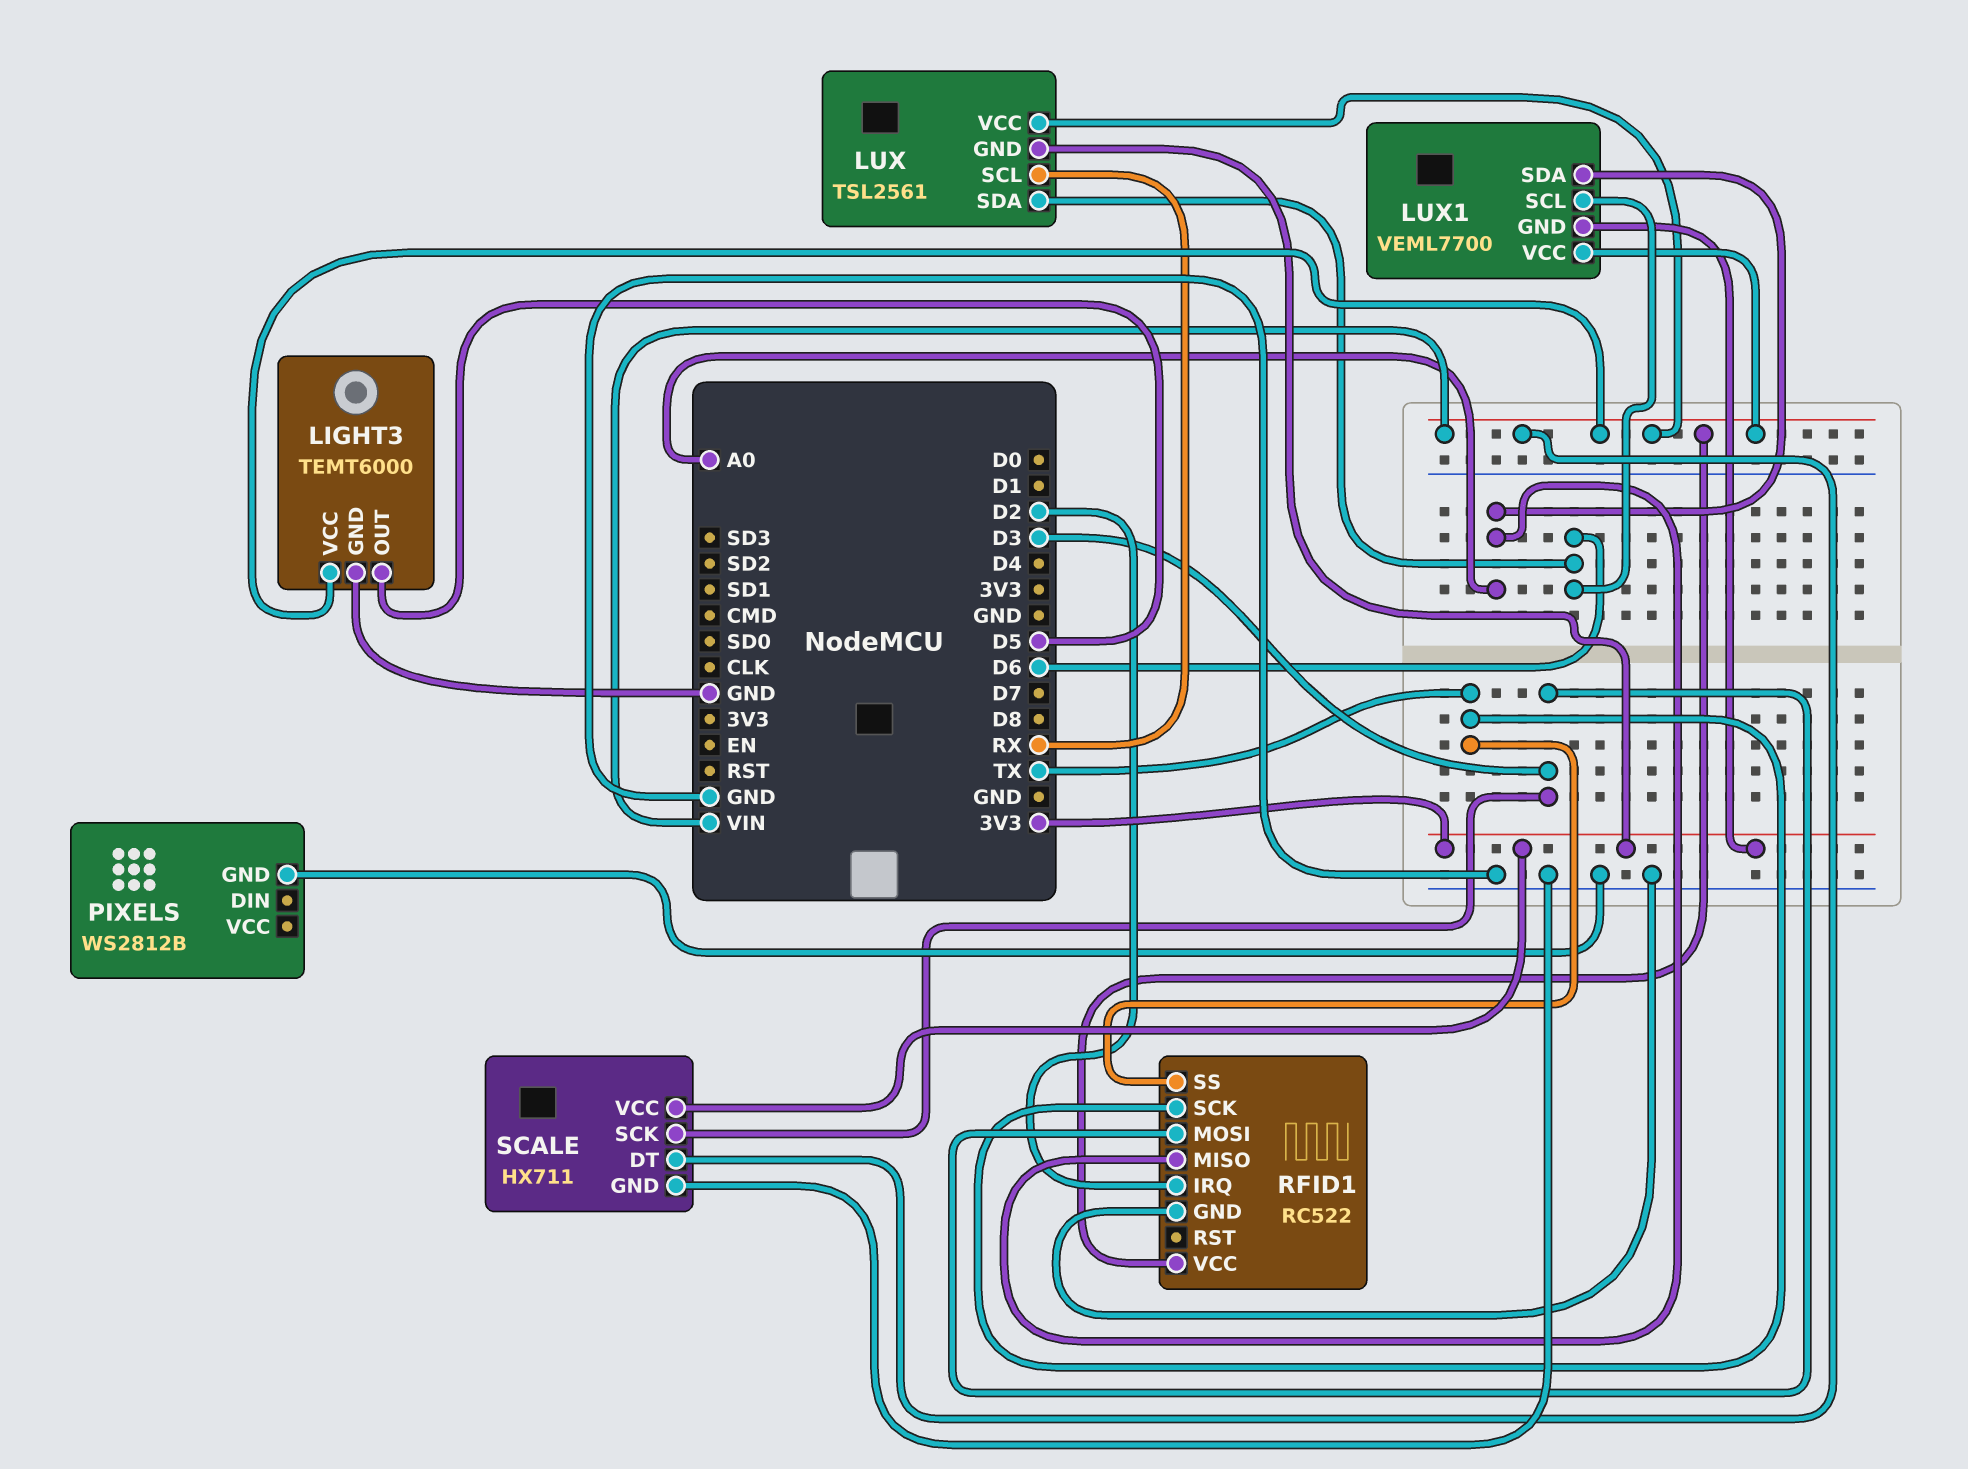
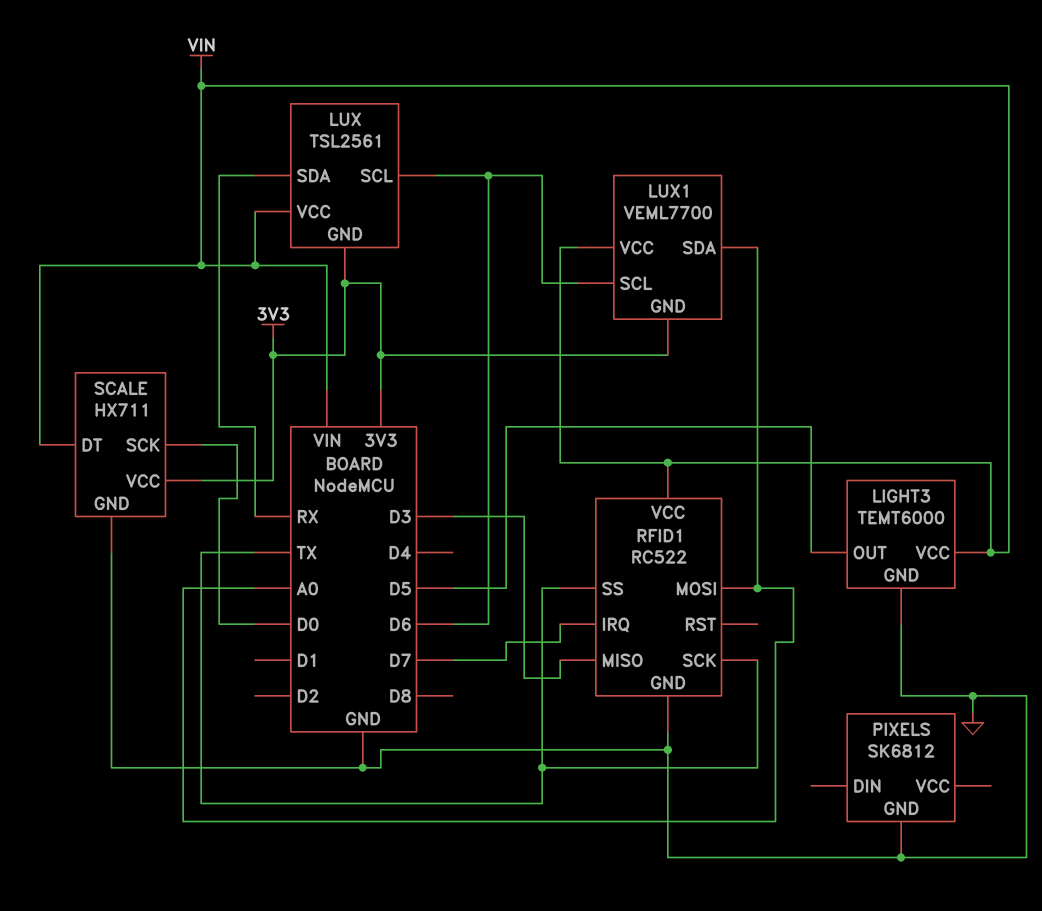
LUX pin SCL: RX -> D6
LUX pin SDA: D6 -> RX
PIXELS: WS2812B -> SK6812
RFID1 pin IRQ: D2 -> D7
RFID1 pin MISO: A0 -> D3
RFID1 pin MOSI: D3 -> A0
SCALE pin SCK: D3 -> D0

